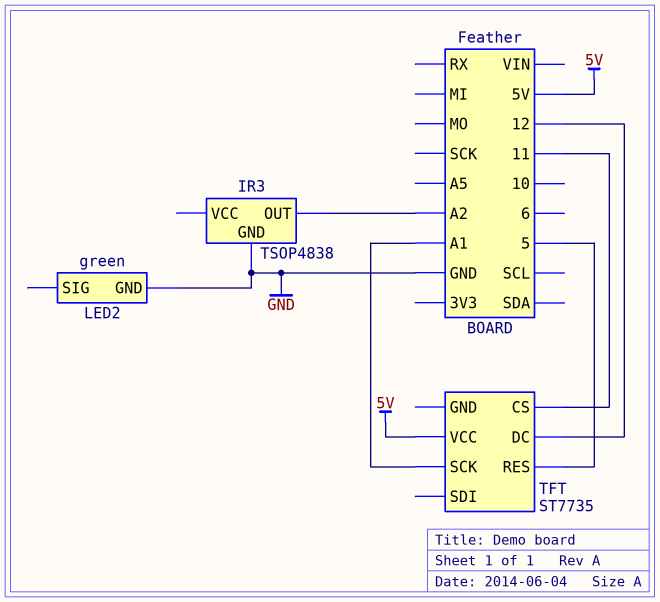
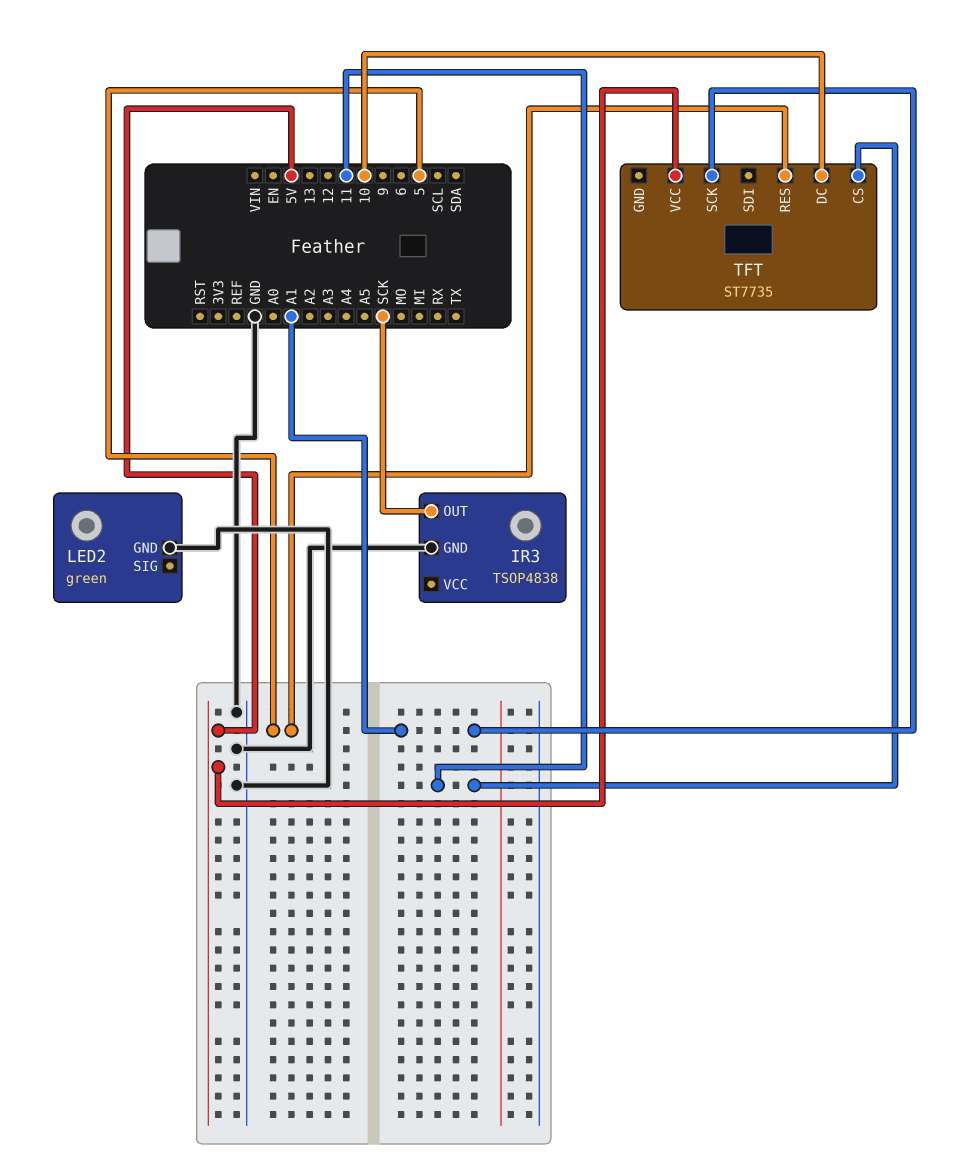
IR3 pin OUT: A2 -> SCK
TFT pin DC: 12 -> 10

